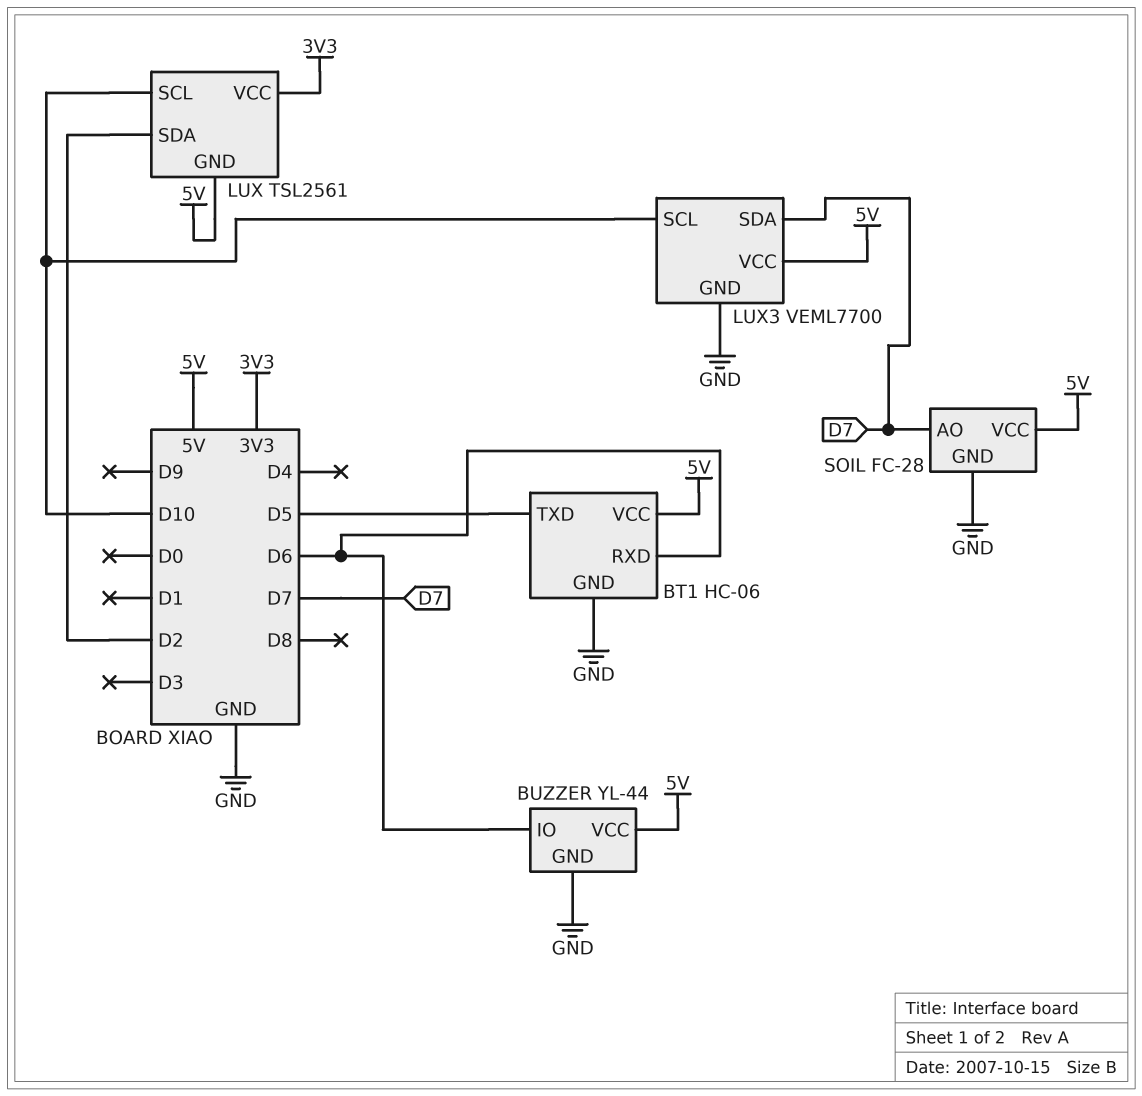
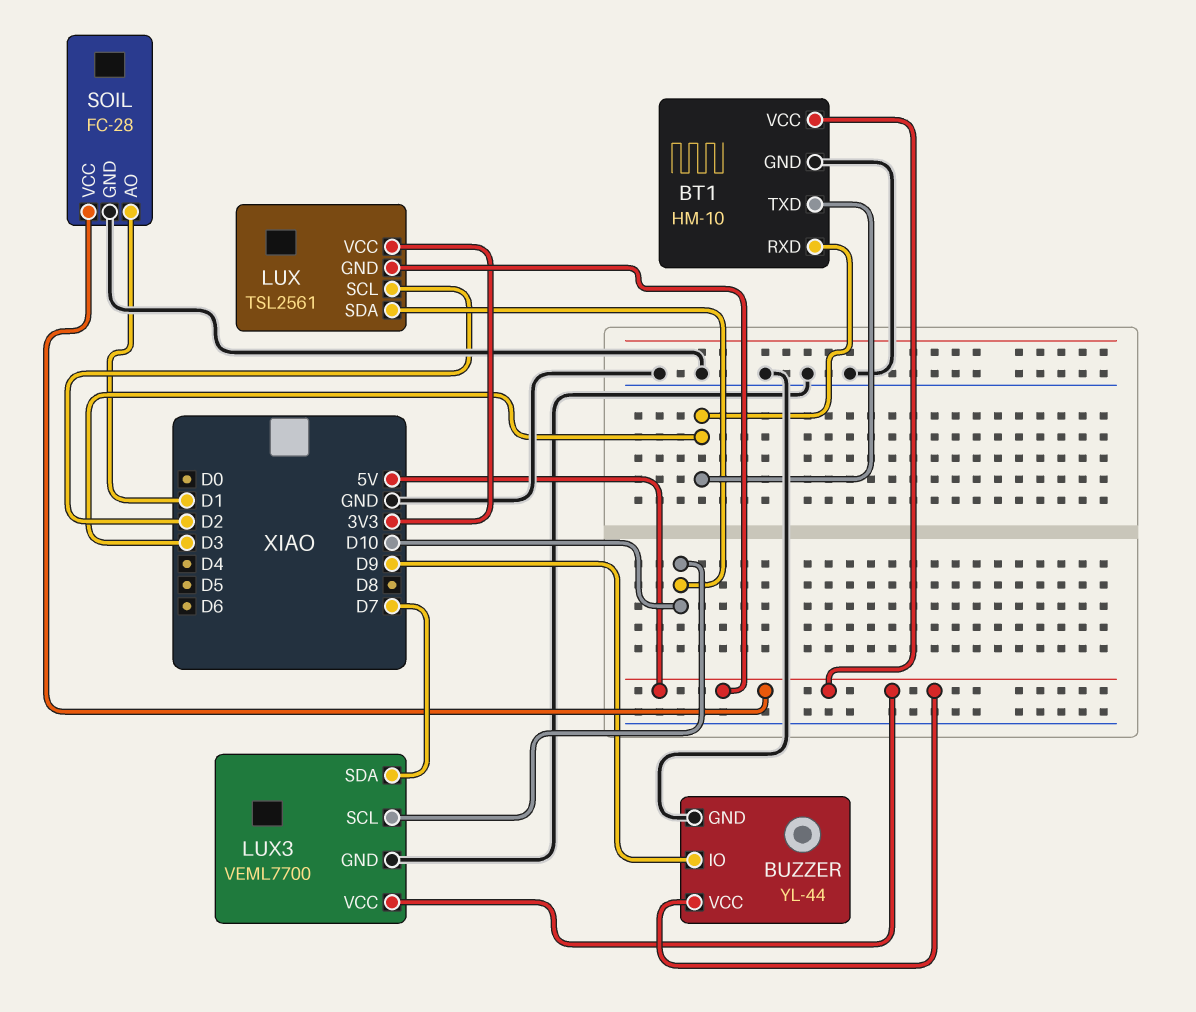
BT1: HC-06 -> HM-10
BT1 pin RXD: D6 -> D3
BT1 pin TXD: D5 -> D3
BUZZER pin IO: D6 -> D9
LUX pin SCL: D10 -> D2
LUX pin SDA: D2 -> D10
SOIL pin AO: D7 -> D1

